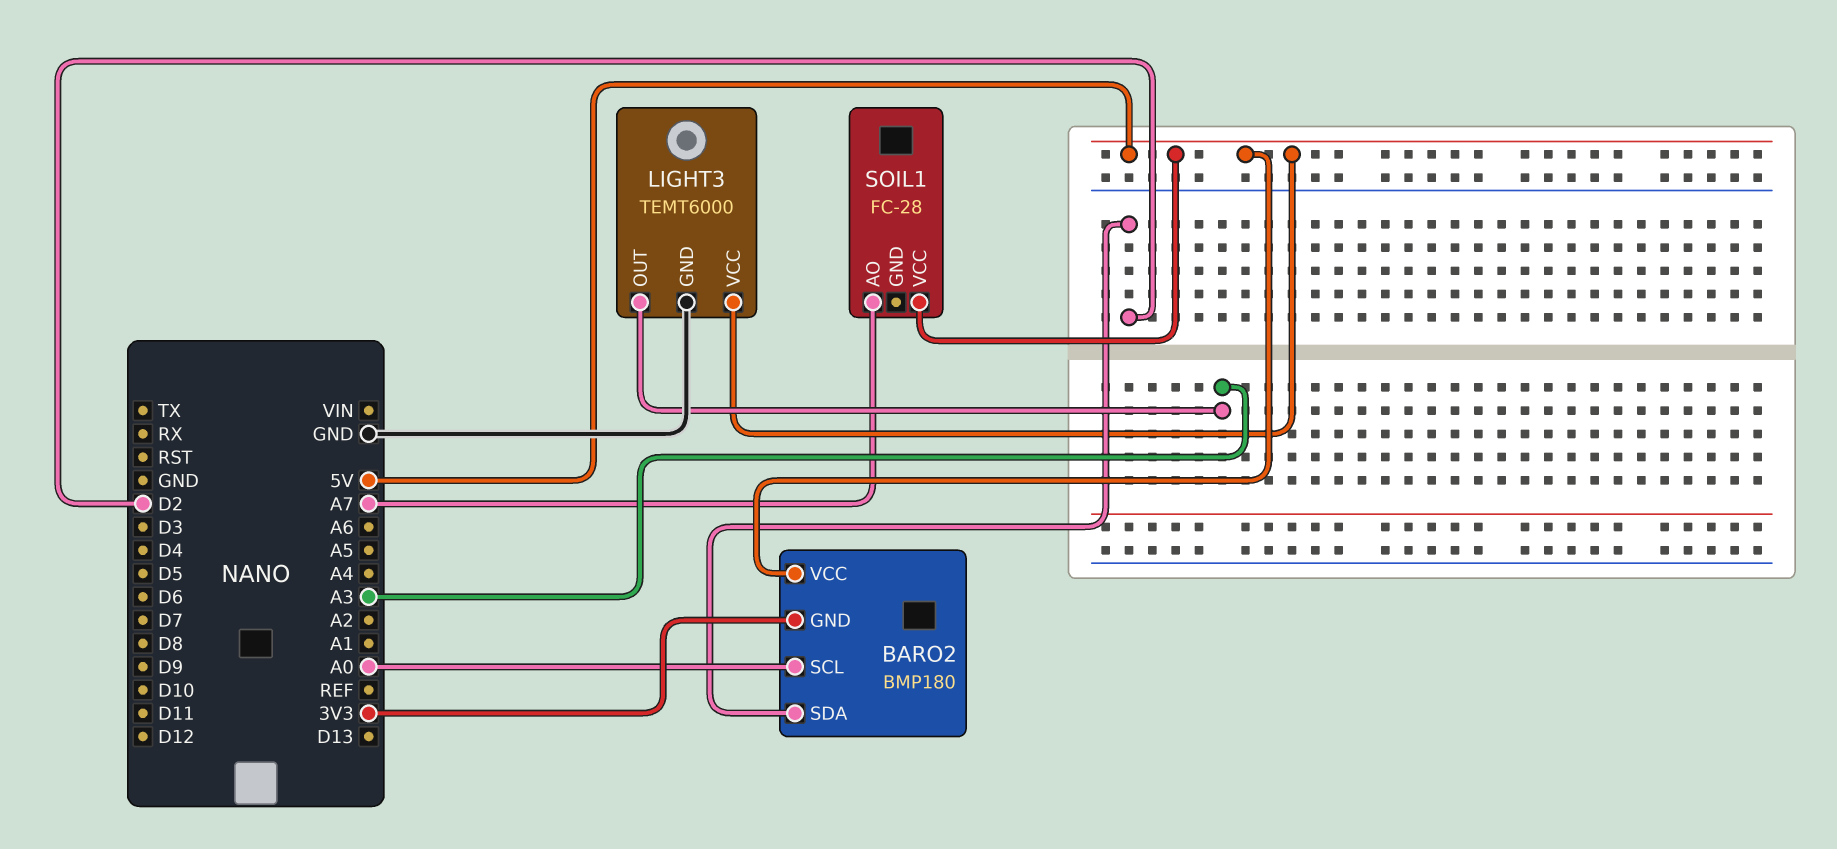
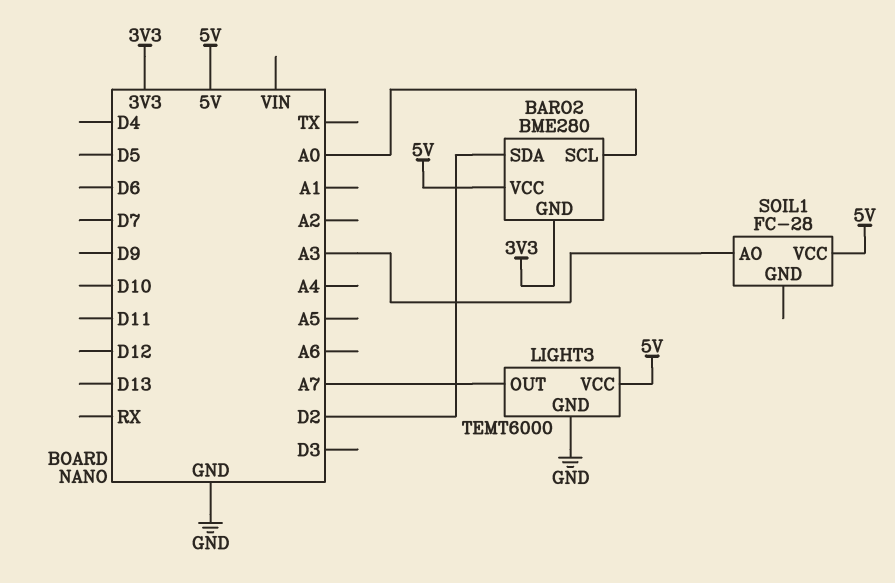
BARO2: BMP180 -> BME280
LIGHT3 pin OUT: A3 -> A7
SOIL1 pin AO: A7 -> A3

